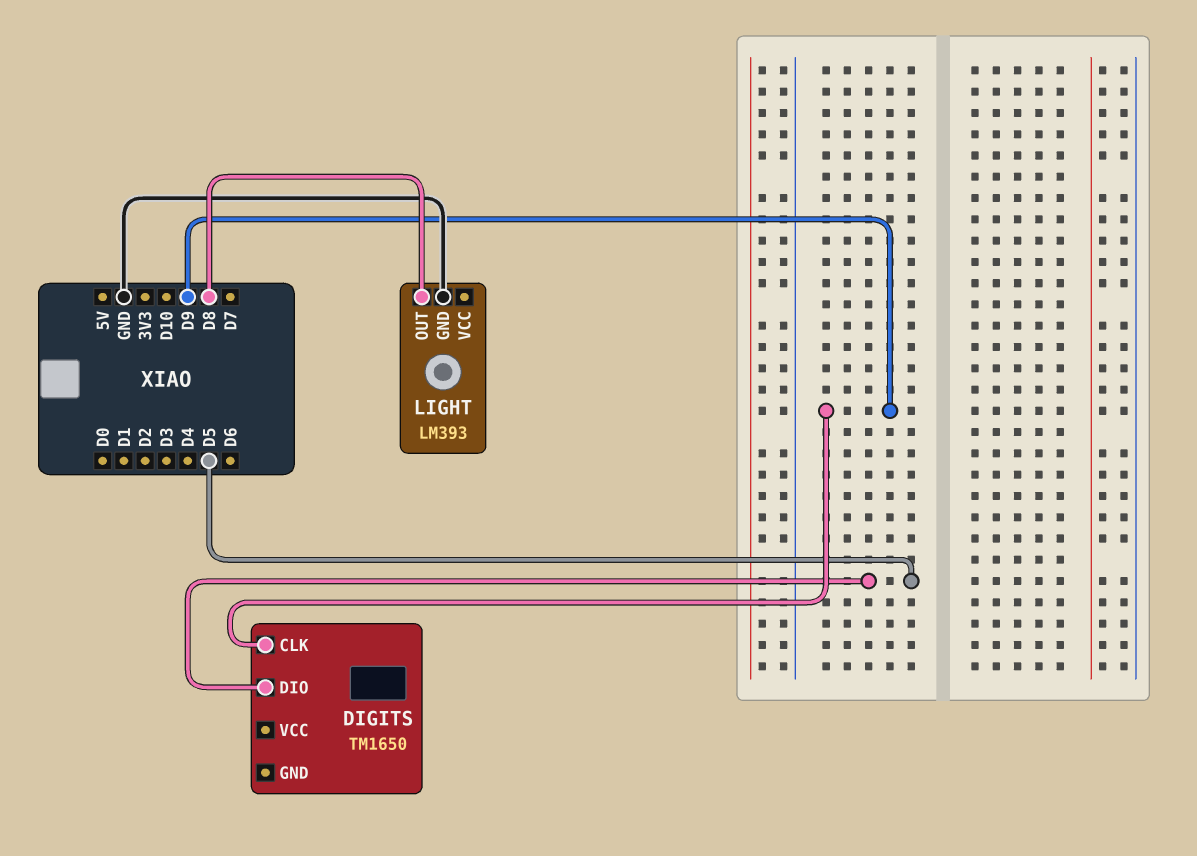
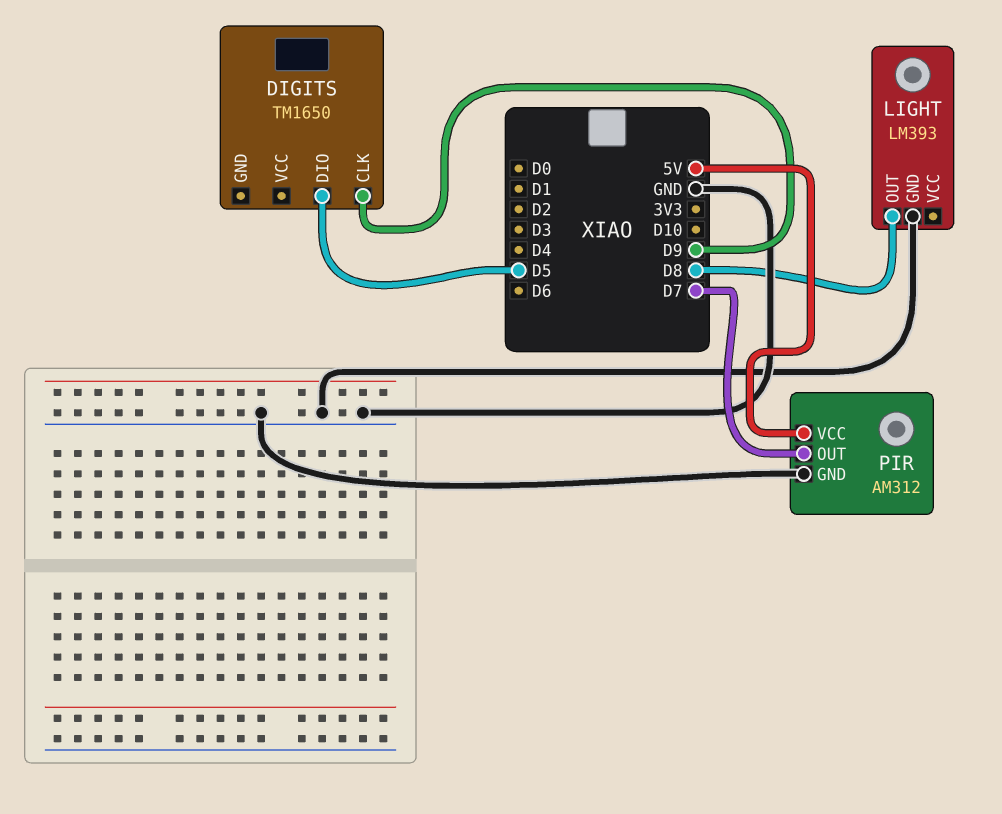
PIR: none -> AM312
PIR pin GND: none -> GND
PIR pin OUT: none -> D7
PIR pin VCC: none -> 5V

